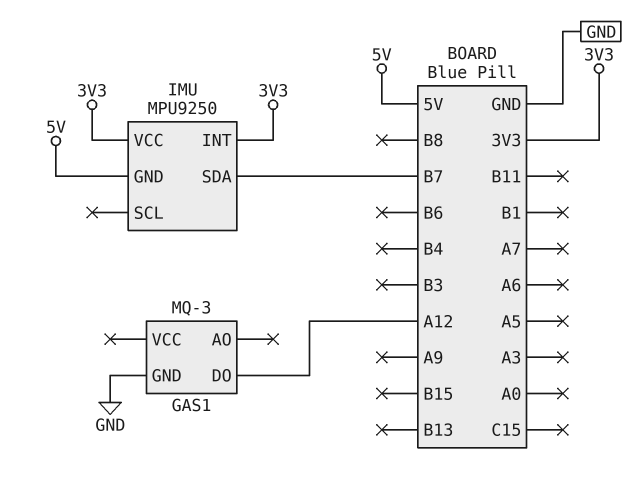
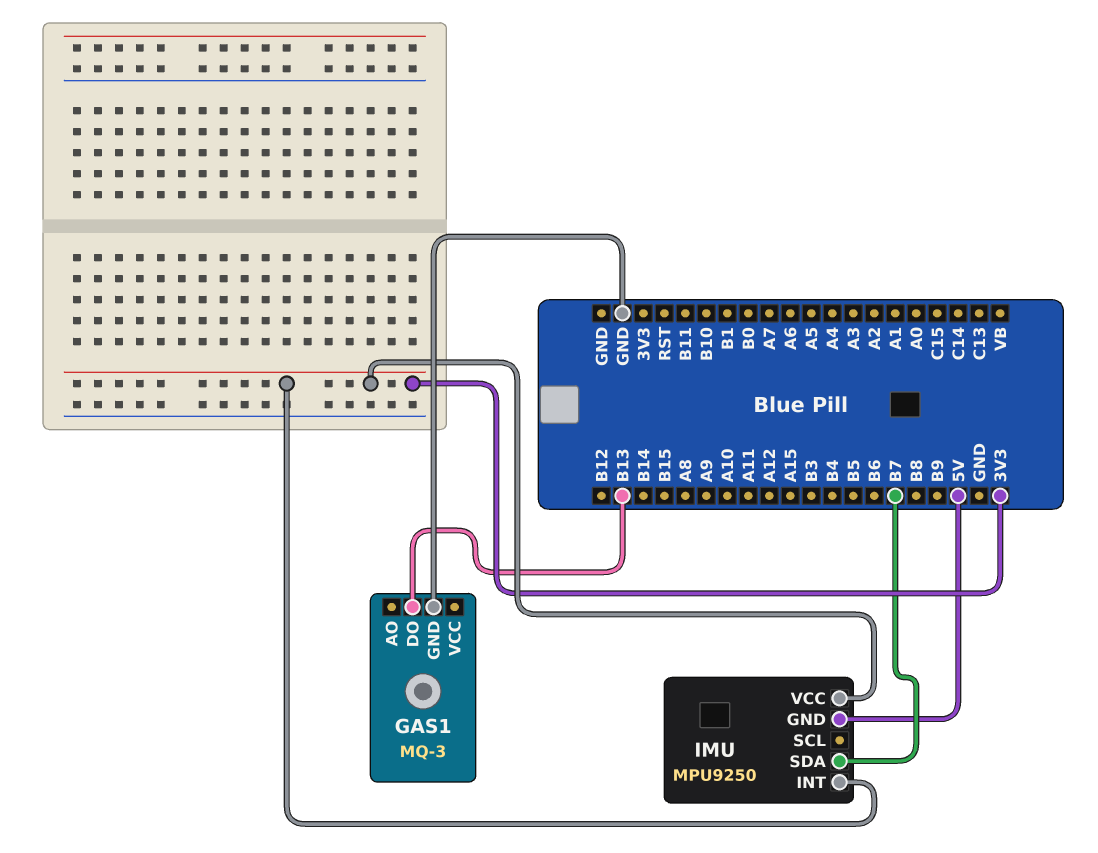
GAS1 pin DO: A12 -> B13

